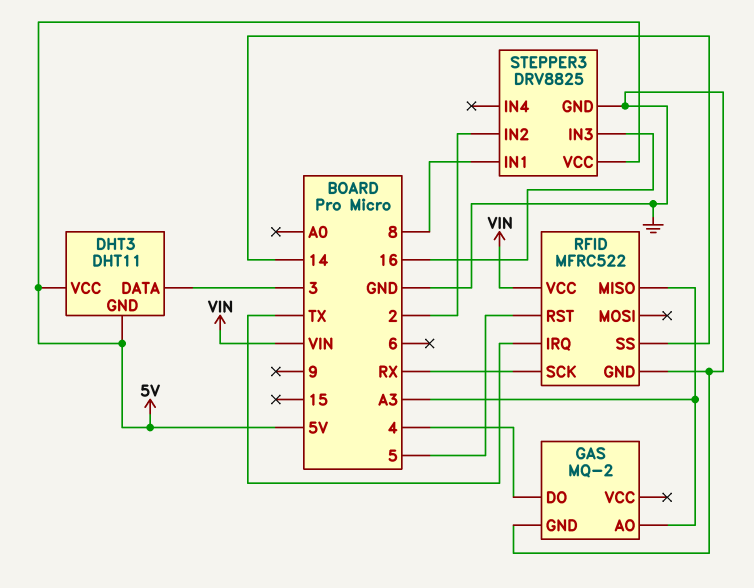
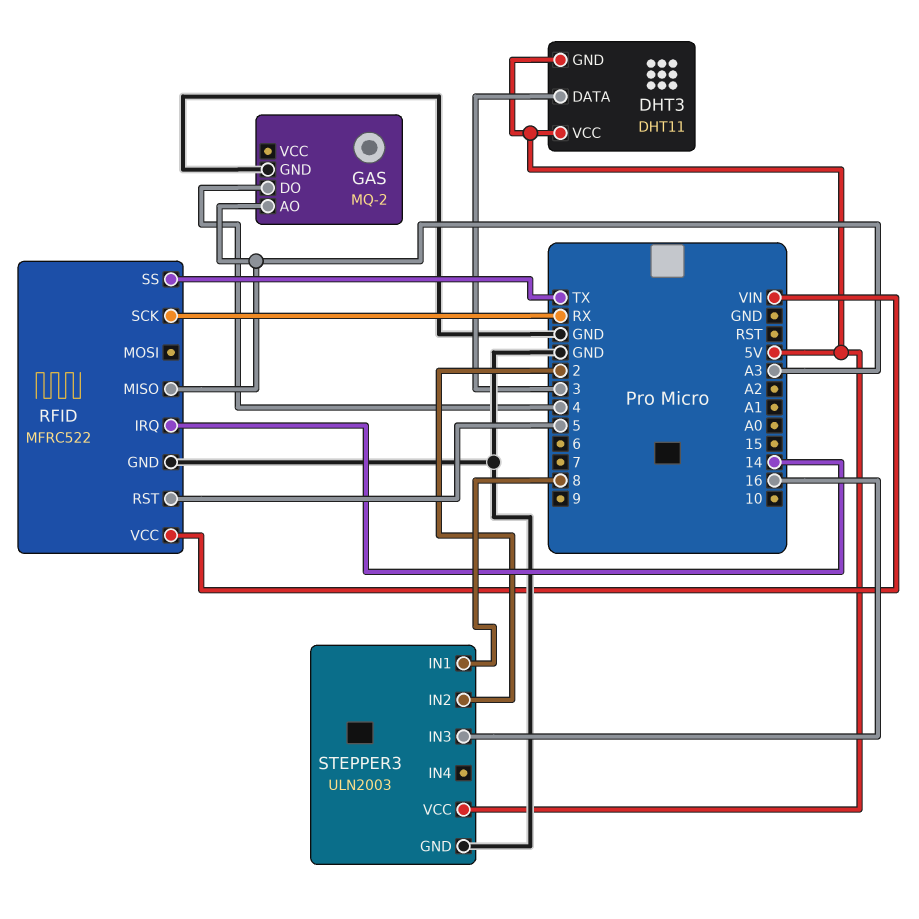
RFID pin IRQ: TX -> 14
RFID pin SS: 14 -> TX
STEPPER3: DRV8825 -> ULN2003

